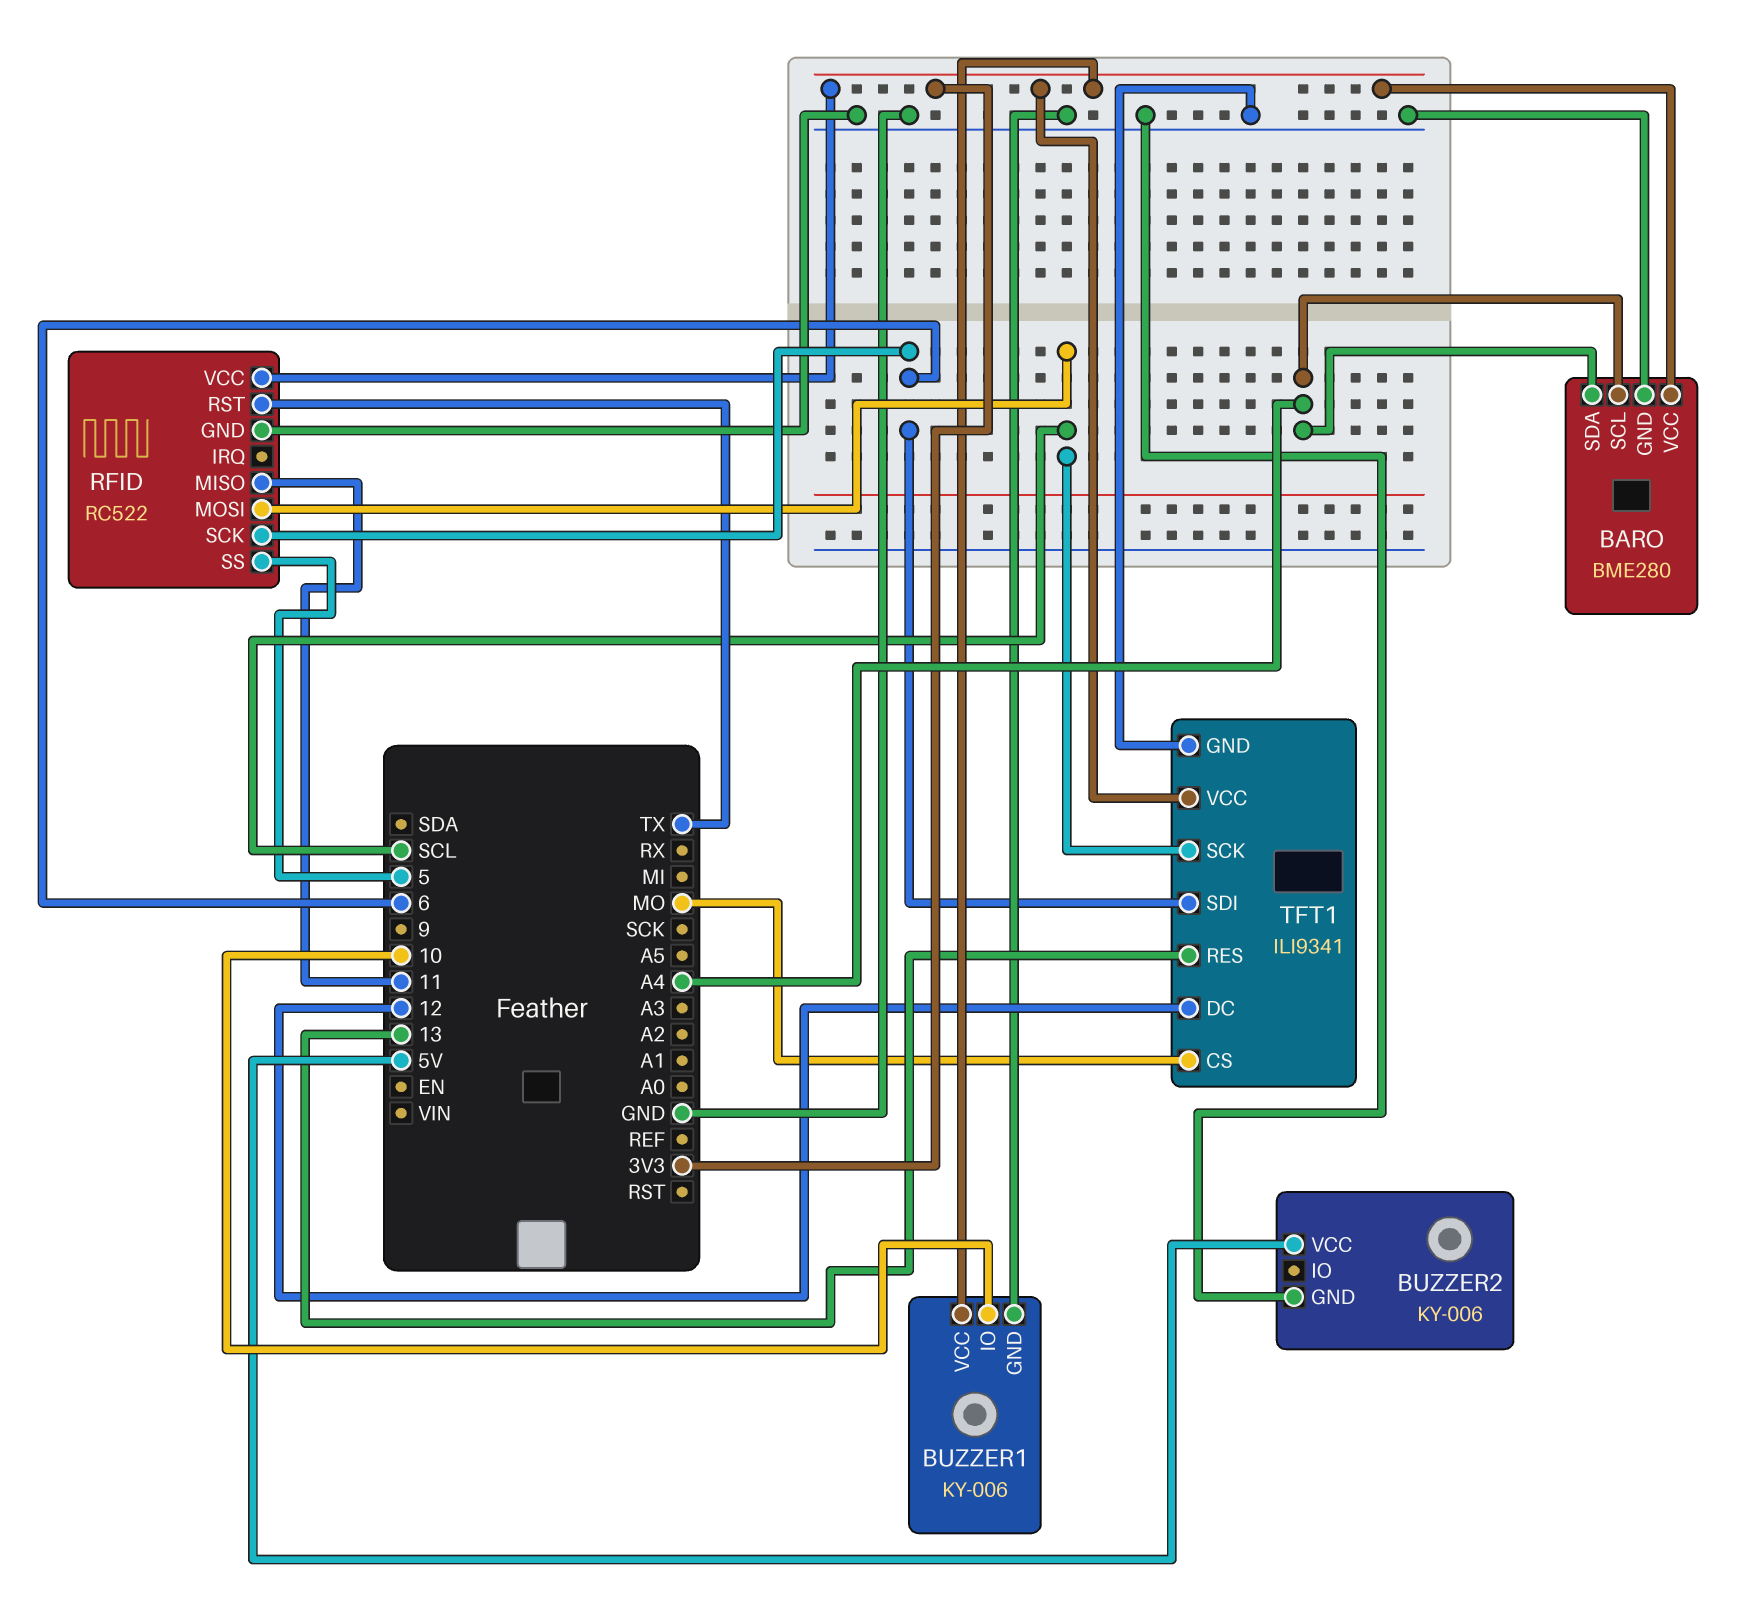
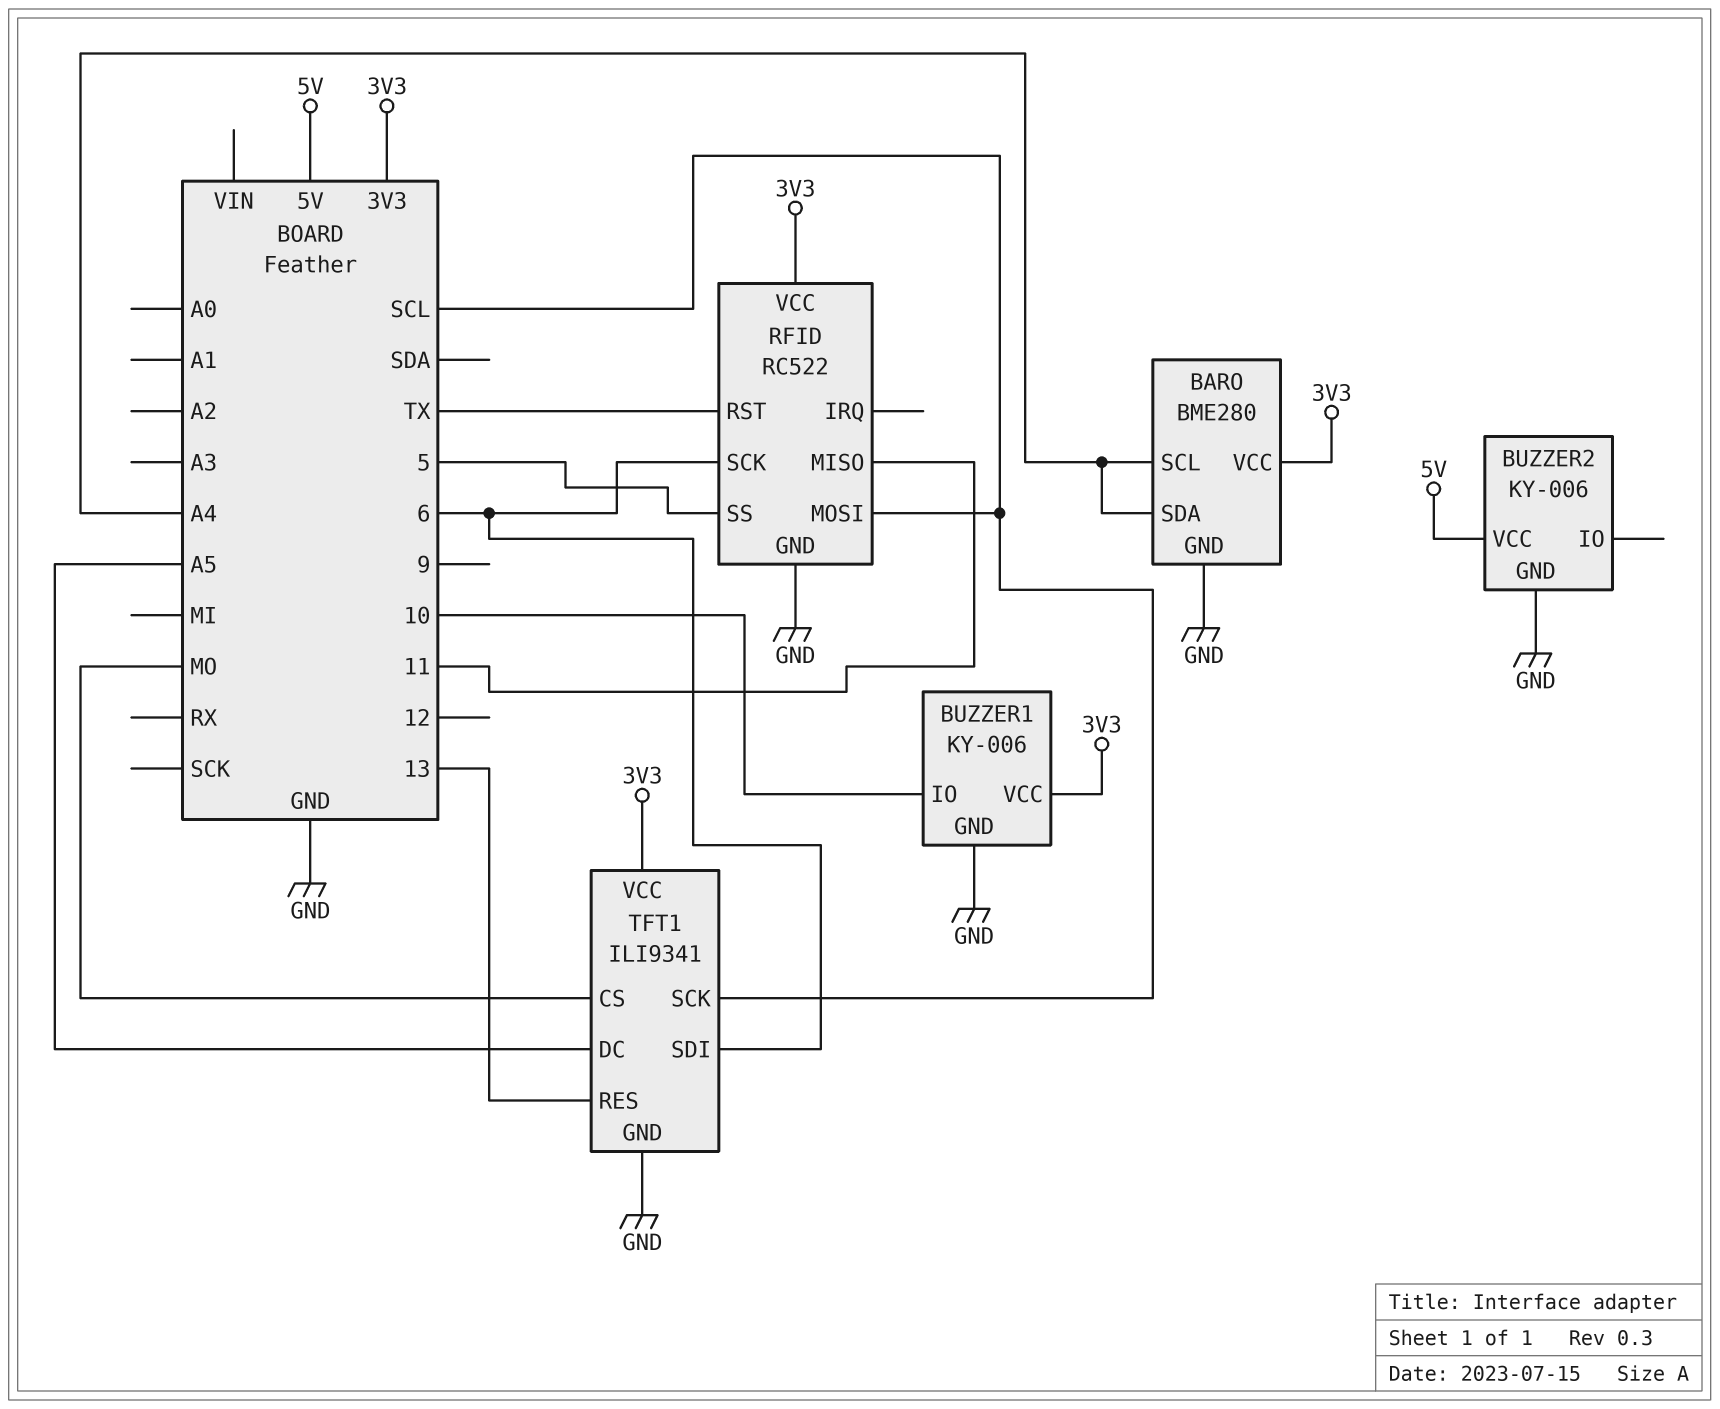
TFT1 pin DC: 12 -> A5

